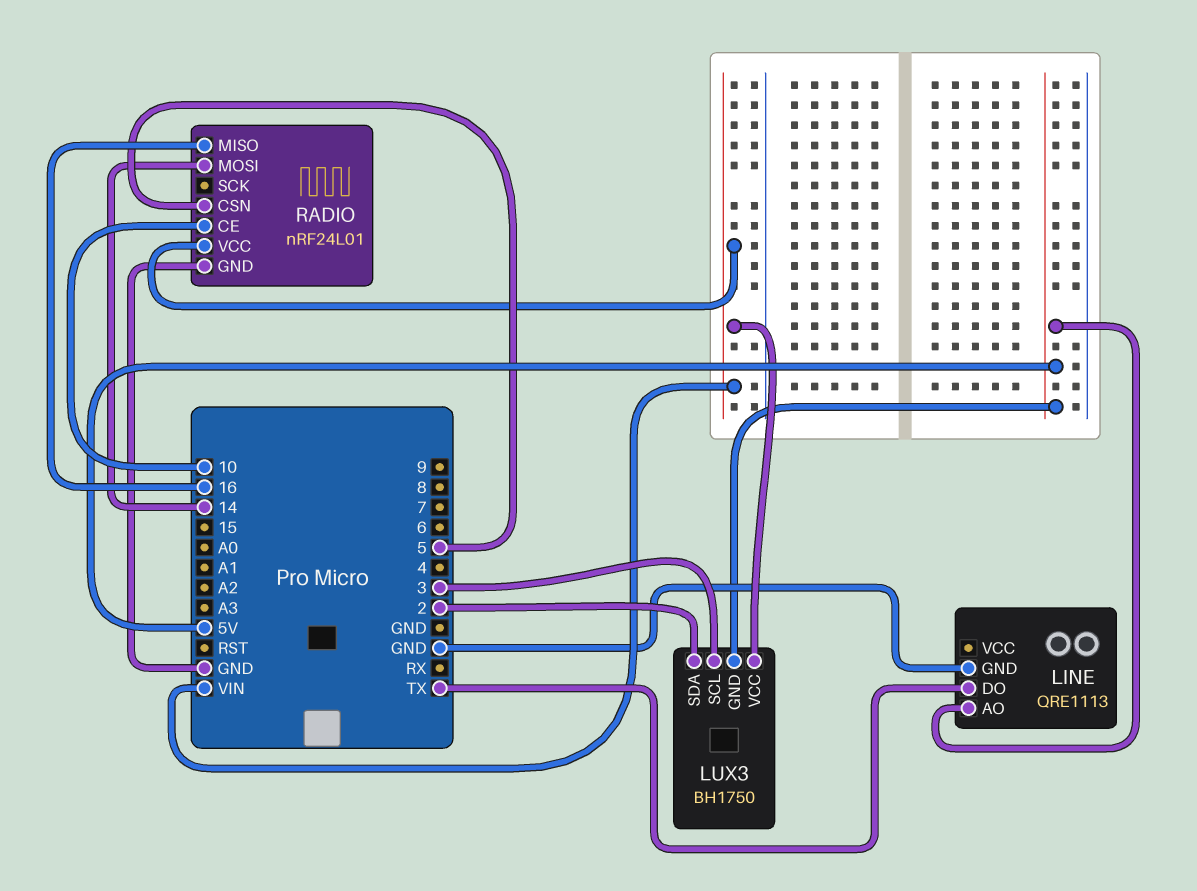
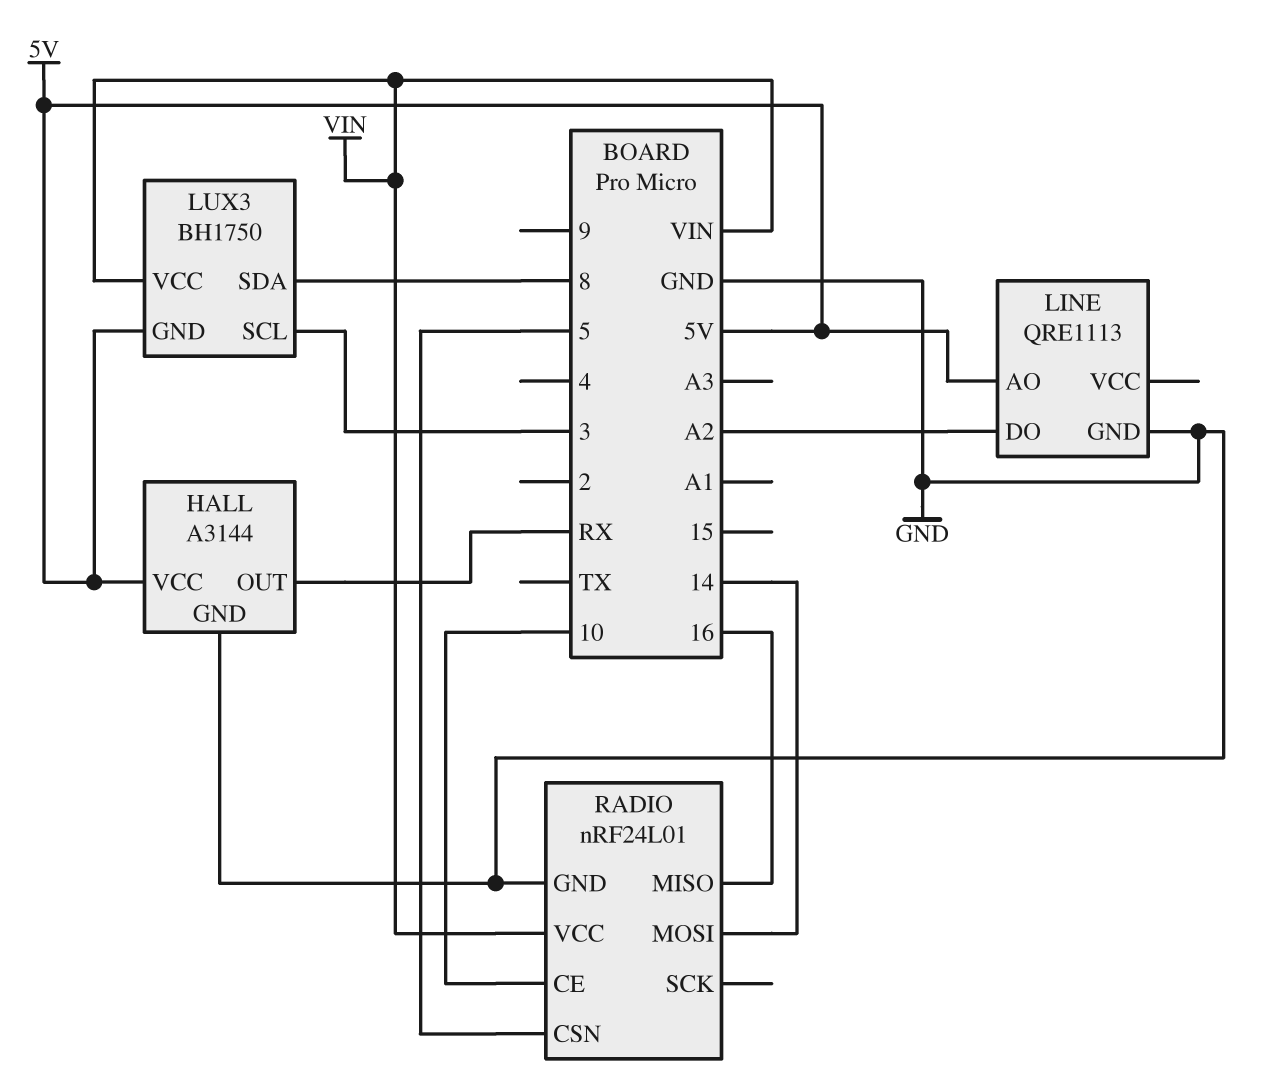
HALL: none -> A3144
HALL pin GND: none -> GND
HALL pin OUT: none -> RX
HALL pin VCC: none -> 5V
LINE pin DO: TX -> A2
LUX3 pin SDA: 2 -> 8

